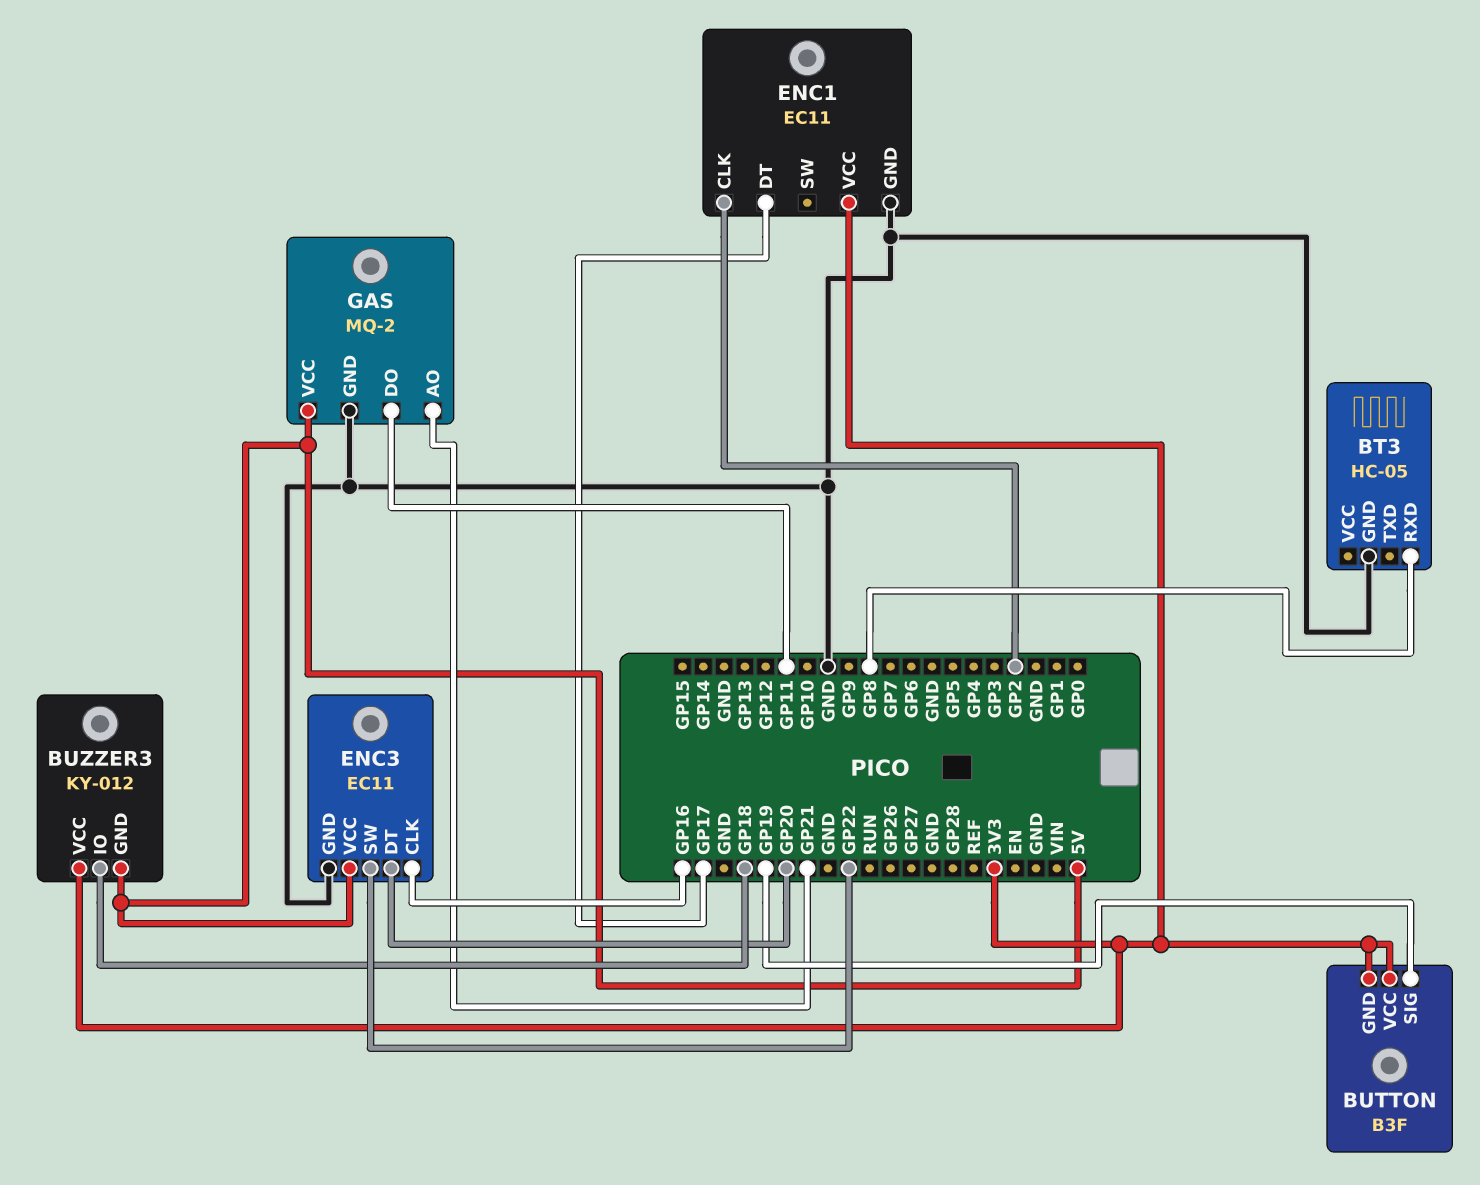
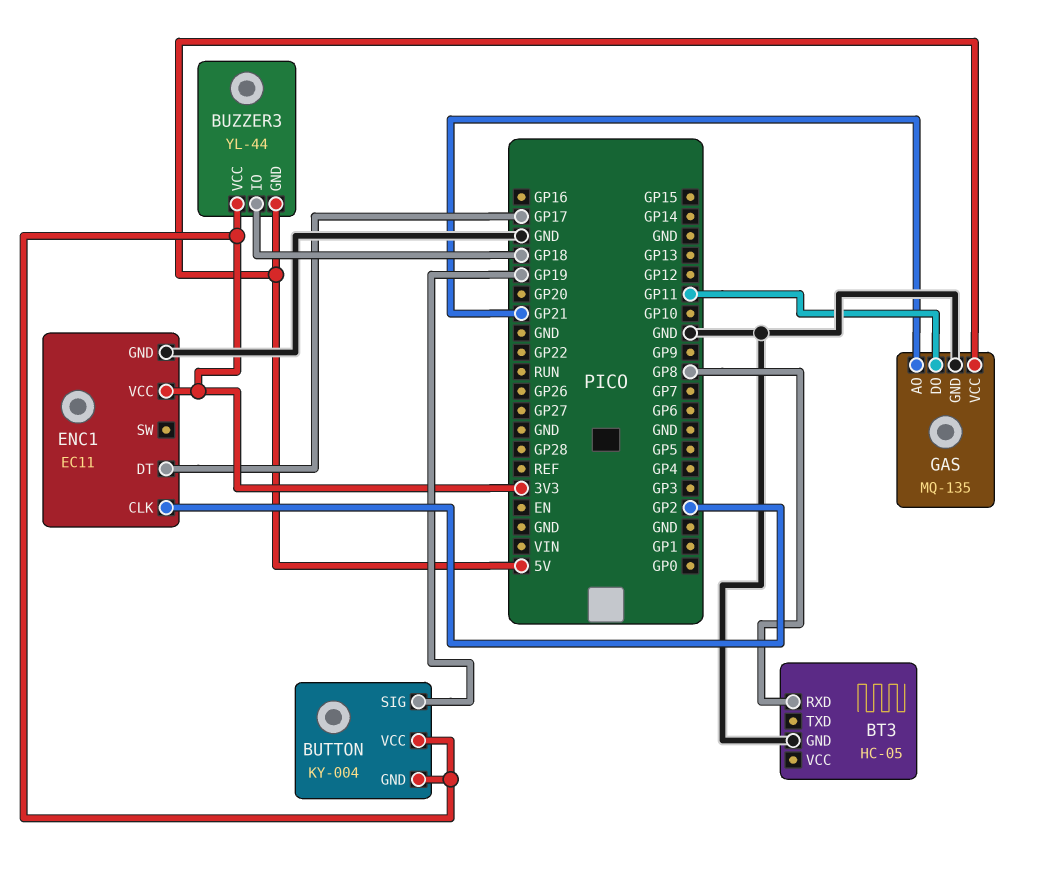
BUTTON: B3F -> KY-004
BUZZER3: KY-012 -> YL-44
ENC3: EC11 -> none
ENC3 pin CLK: GP16 -> none
ENC3 pin DT: GP20 -> none
ENC3 pin GND: GND -> none
ENC3 pin SW: GP22 -> none
ENC3 pin VCC: 5V -> none
GAS: MQ-2 -> MQ-135

